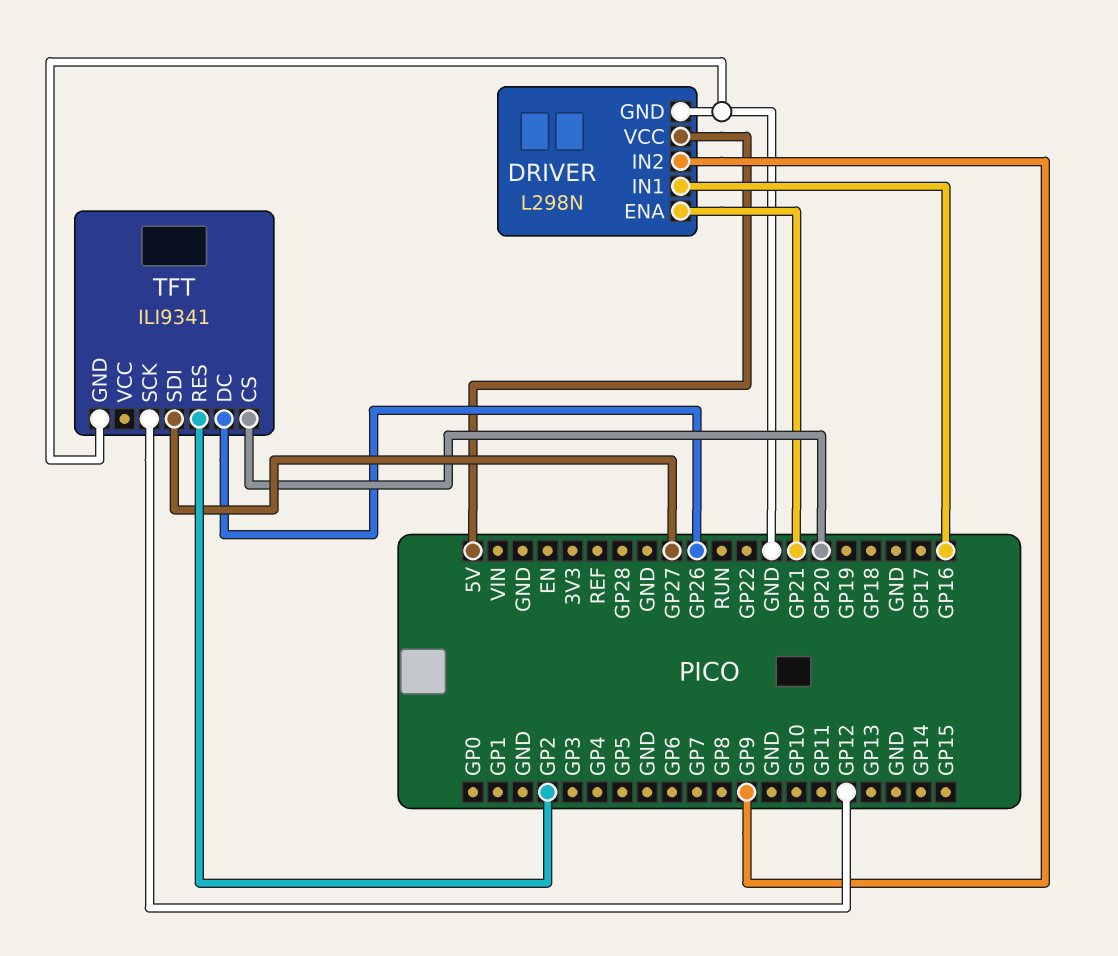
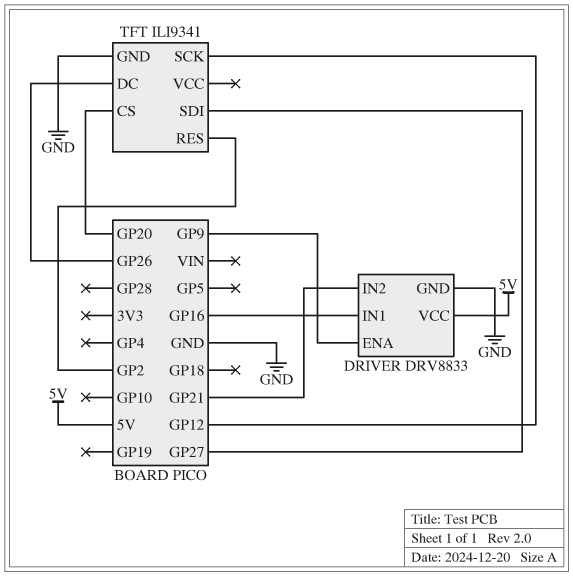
DRIVER: L298N -> DRV8833
DRIVER pin ENA: GP21 -> GP9
DRIVER pin IN2: GP9 -> GP21

